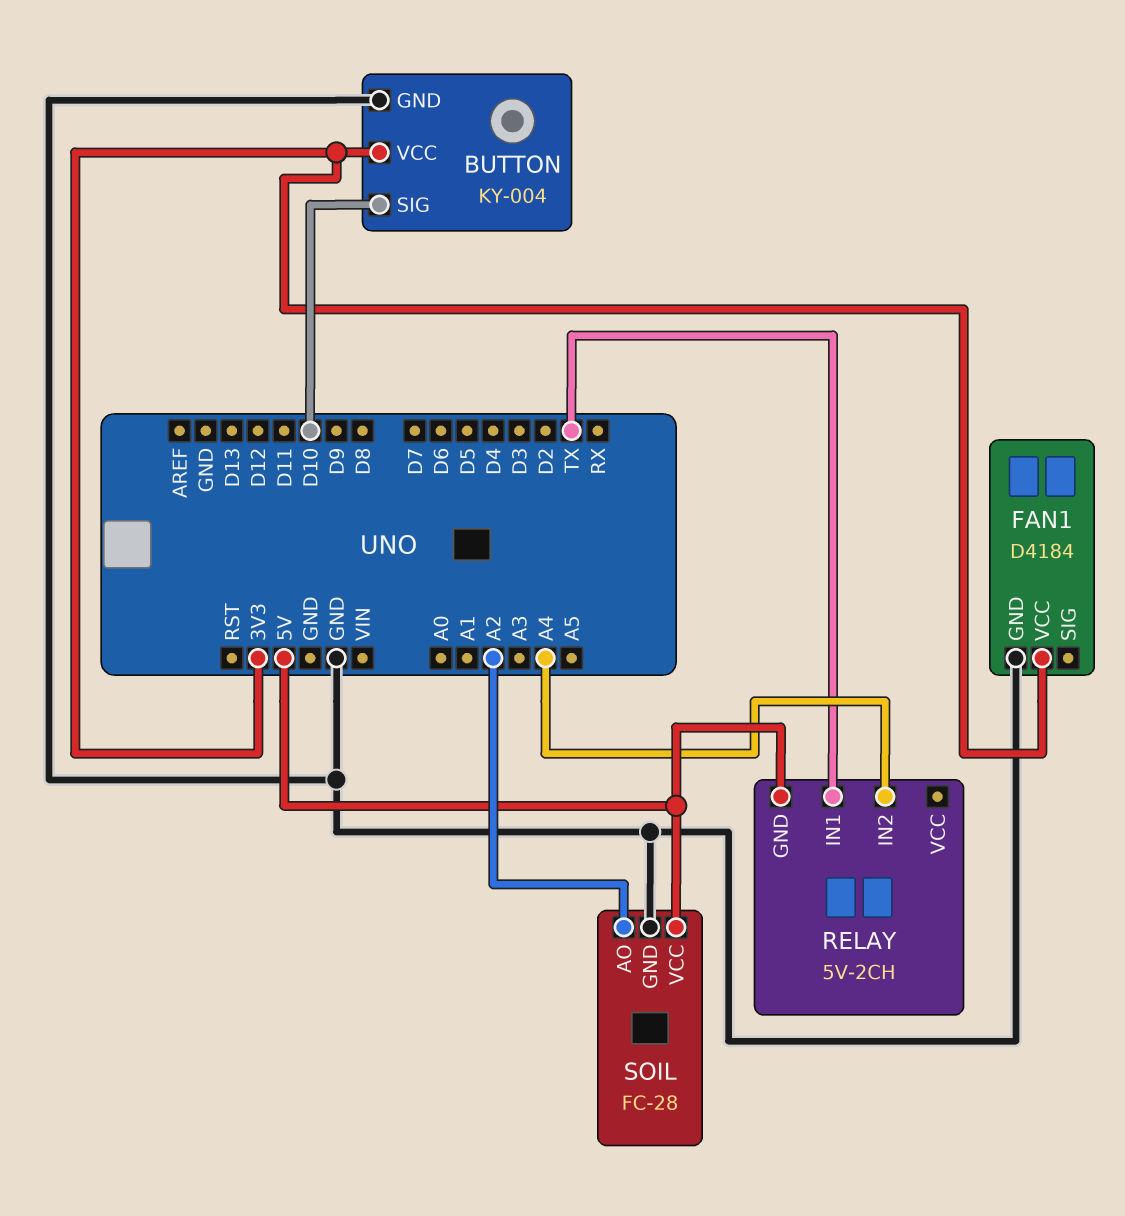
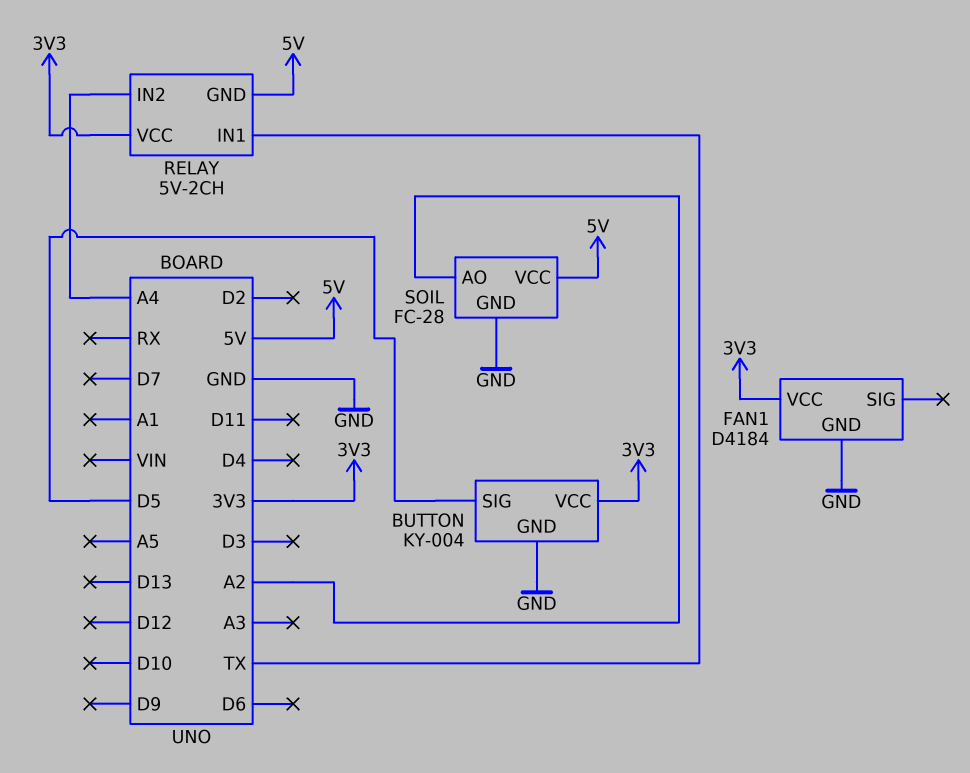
BUTTON pin SIG: D10 -> D5
RELAY pin VCC: none -> 3V3

